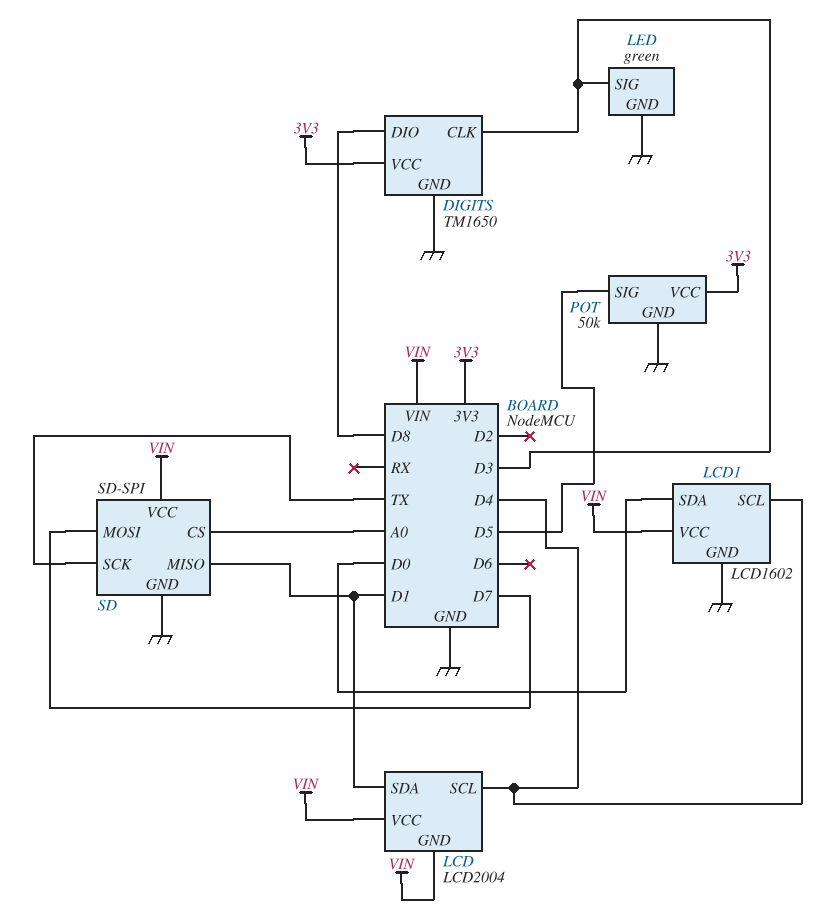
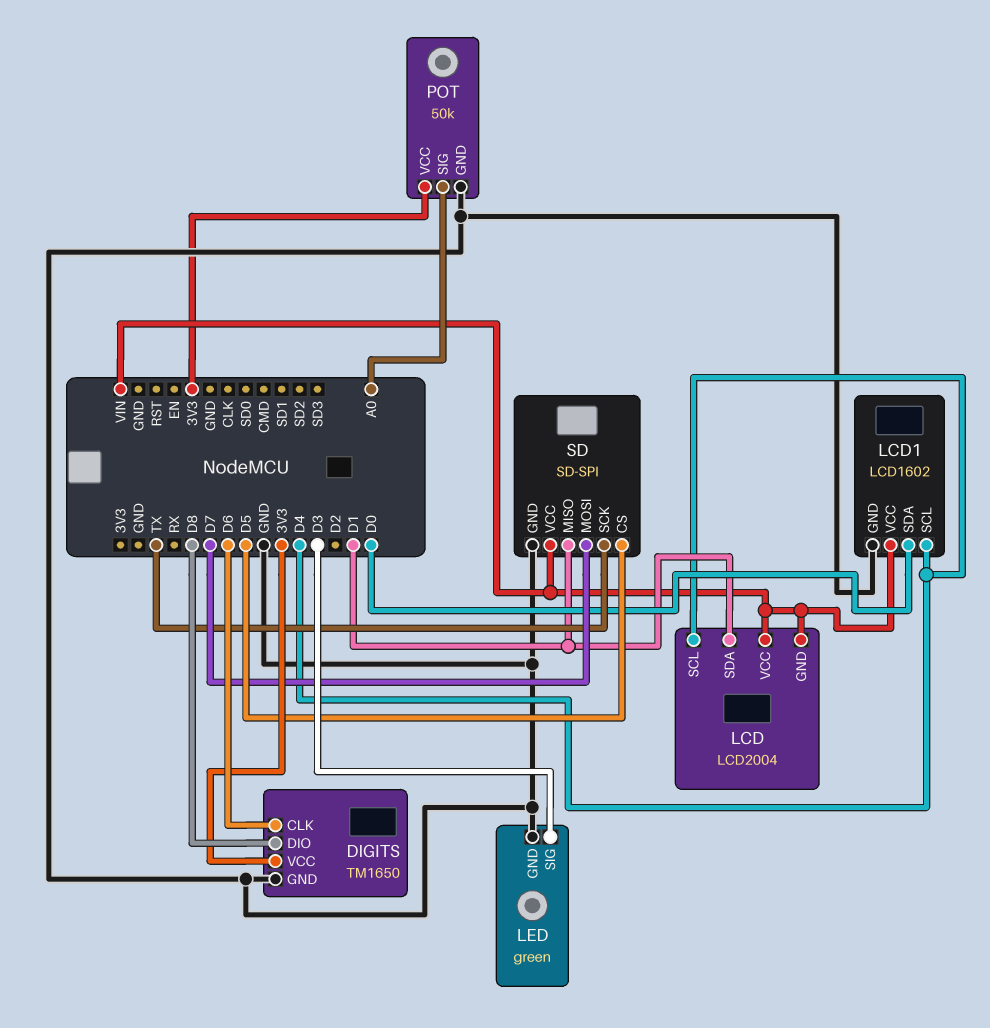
DIGITS pin CLK: D3 -> D6
POT pin SIG: D5 -> A0
SD pin CS: A0 -> D5

